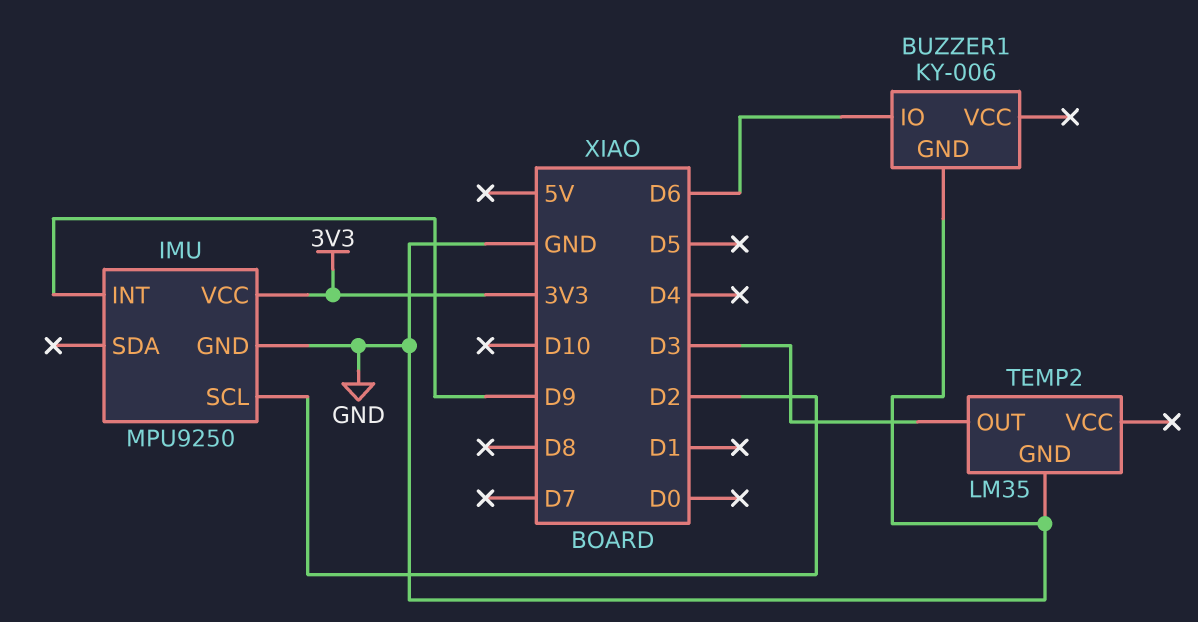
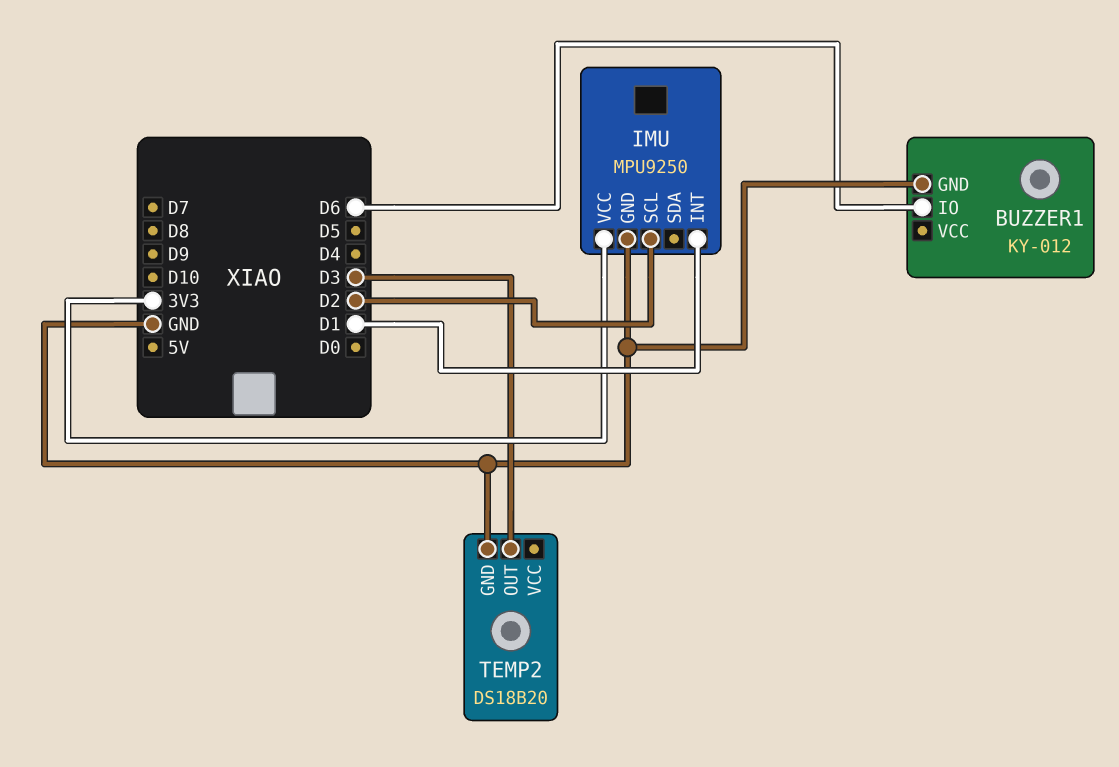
BUZZER1: KY-006 -> KY-012
IMU pin INT: D9 -> D1
TEMP2: LM35 -> DS18B20

